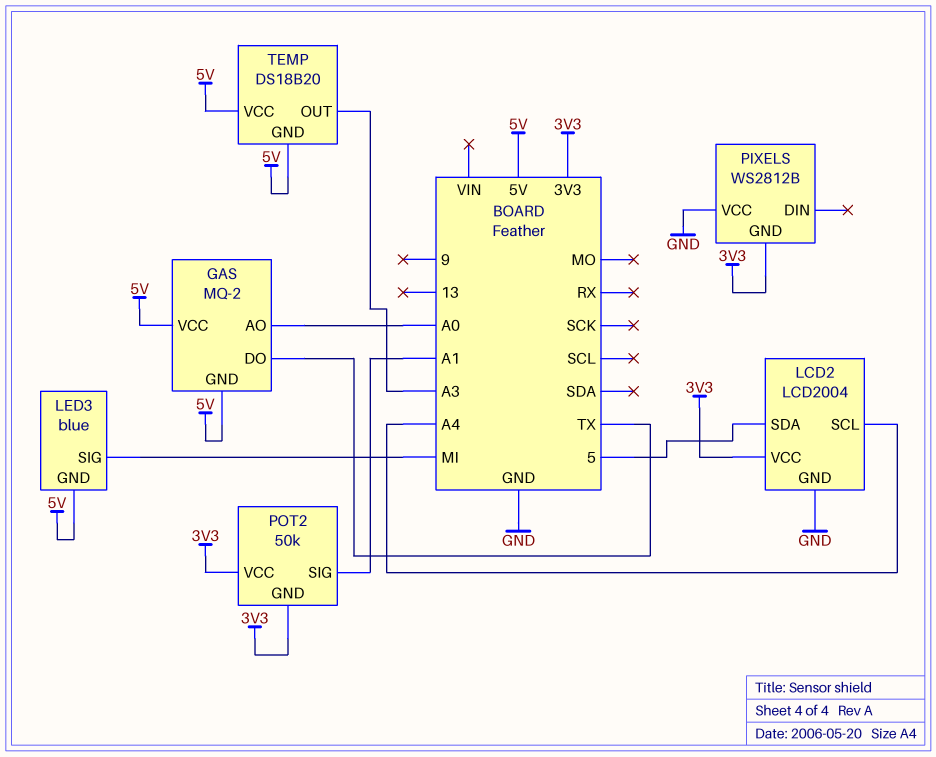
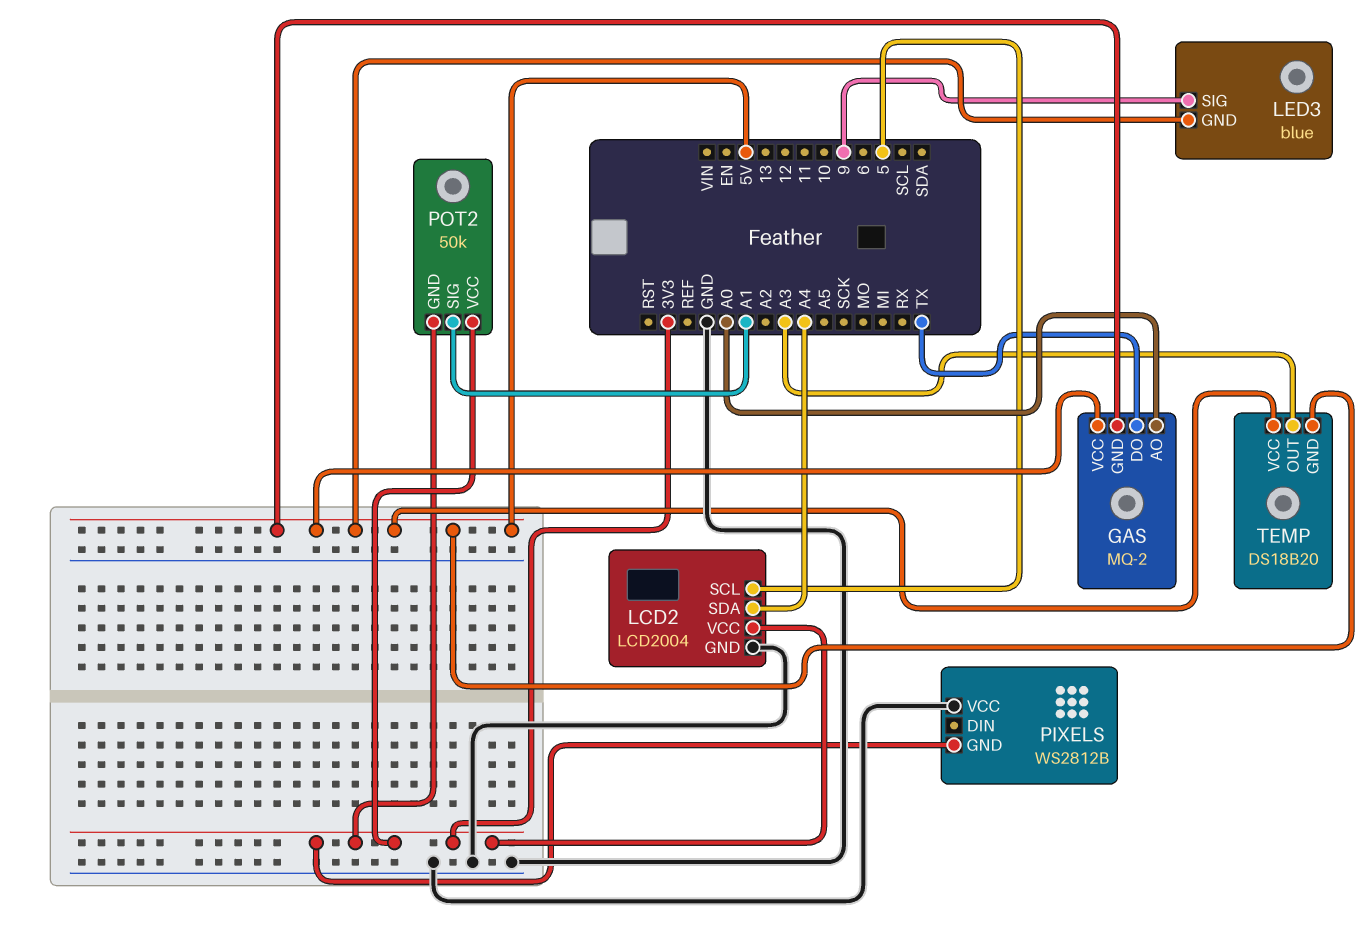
LCD2 pin SCL: A4 -> 5
LCD2 pin SDA: 5 -> A4
LED3 pin SIG: MI -> 9

